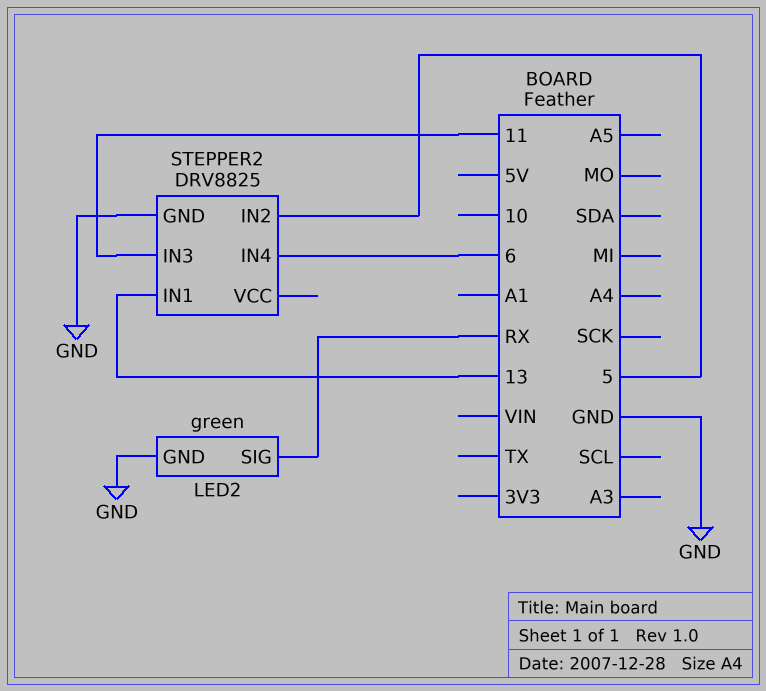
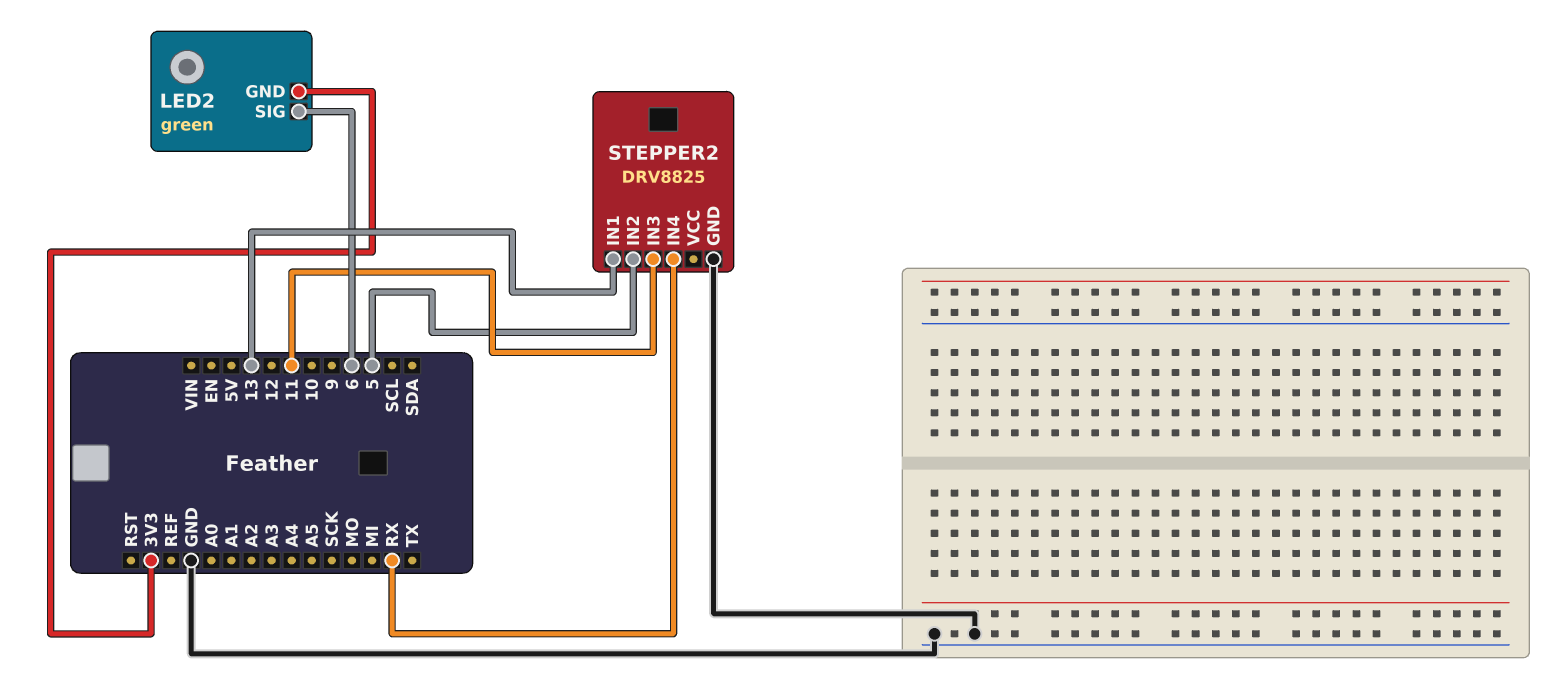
LED2 pin GND: GND -> 3V3
LED2 pin SIG: RX -> 6
STEPPER2 pin IN4: 6 -> RX

